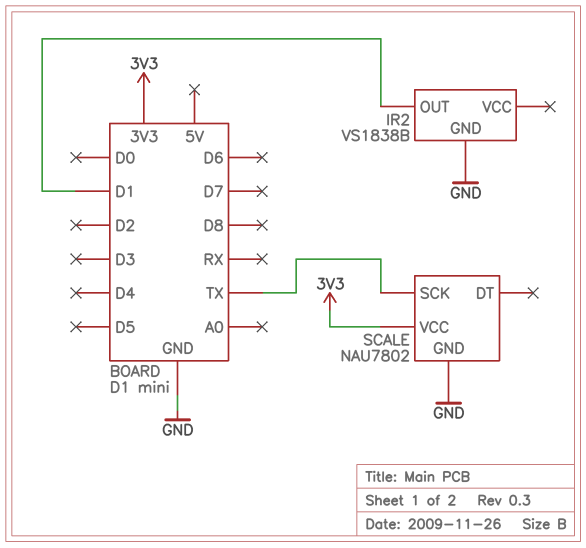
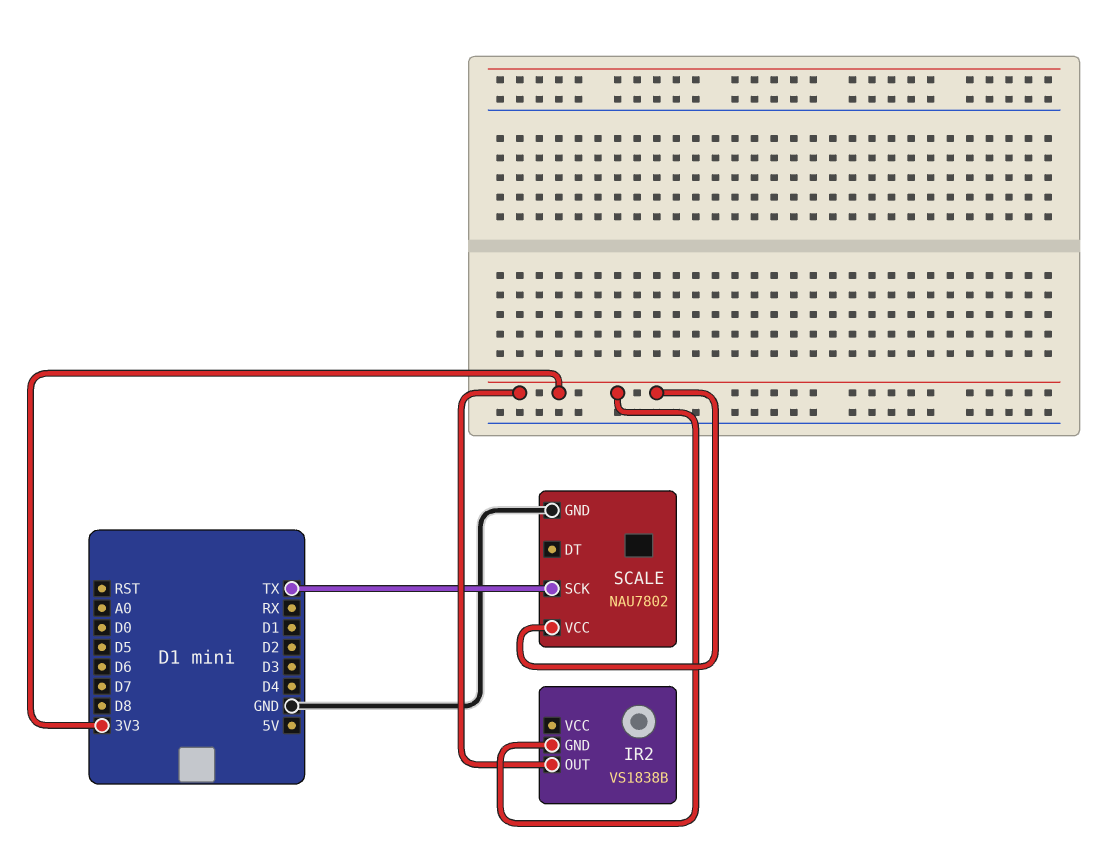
IR2 pin GND: GND -> 3V3
IR2 pin OUT: D1 -> 3V3

